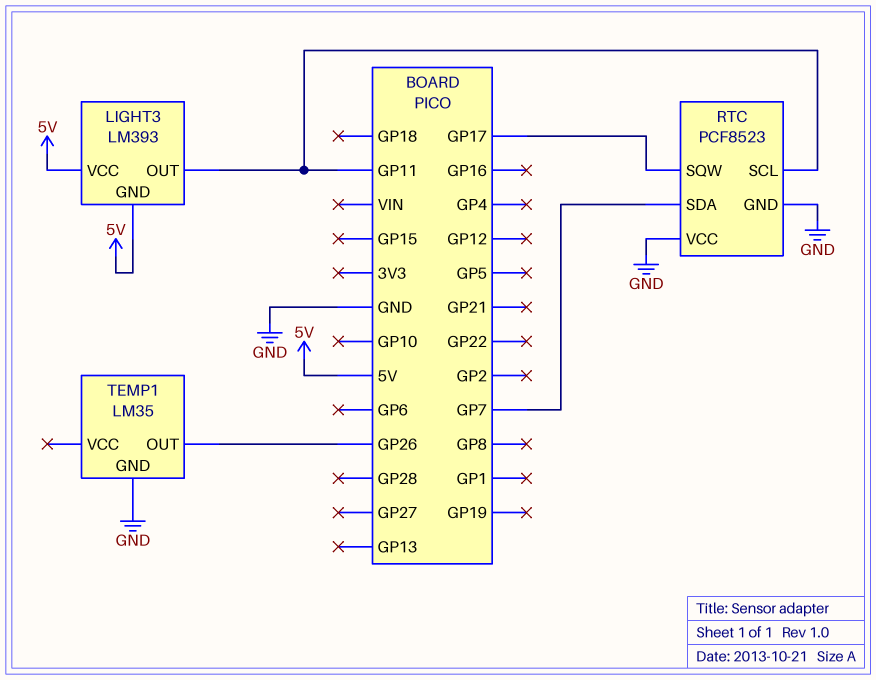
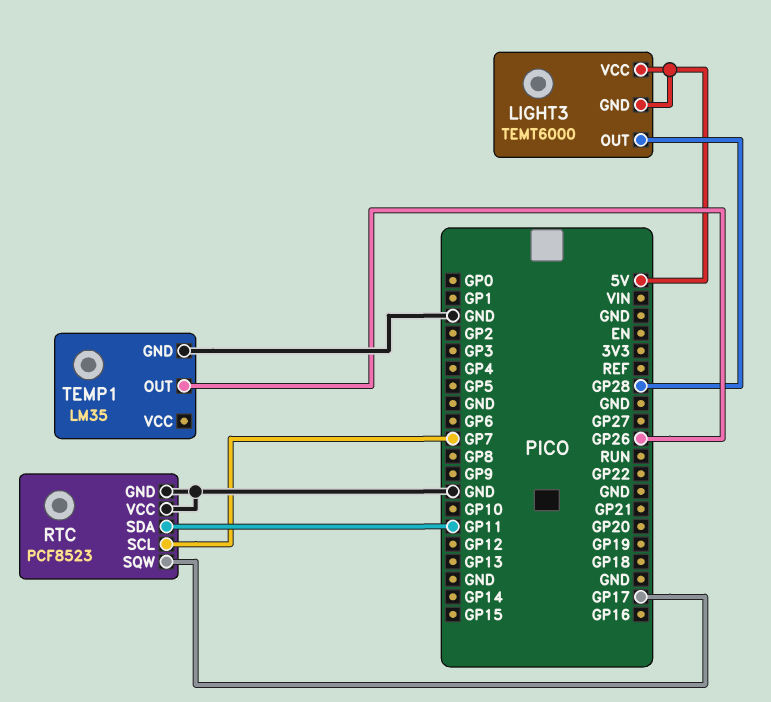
LIGHT3: LM393 -> TEMT6000
LIGHT3 pin OUT: GP11 -> GP28
RTC pin SCL: GP11 -> GP7
RTC pin SDA: GP7 -> GP11

